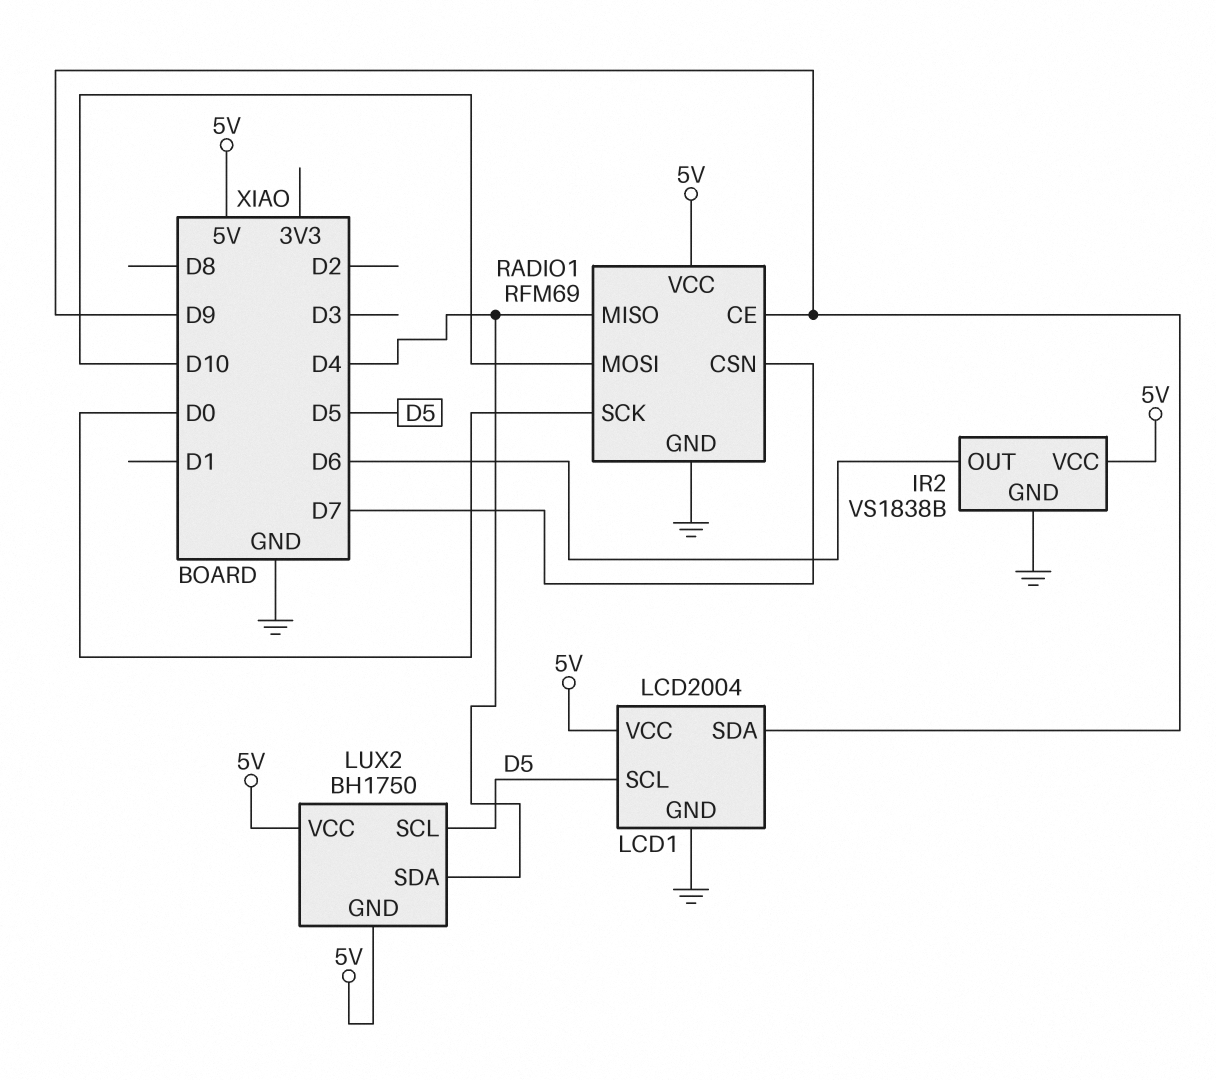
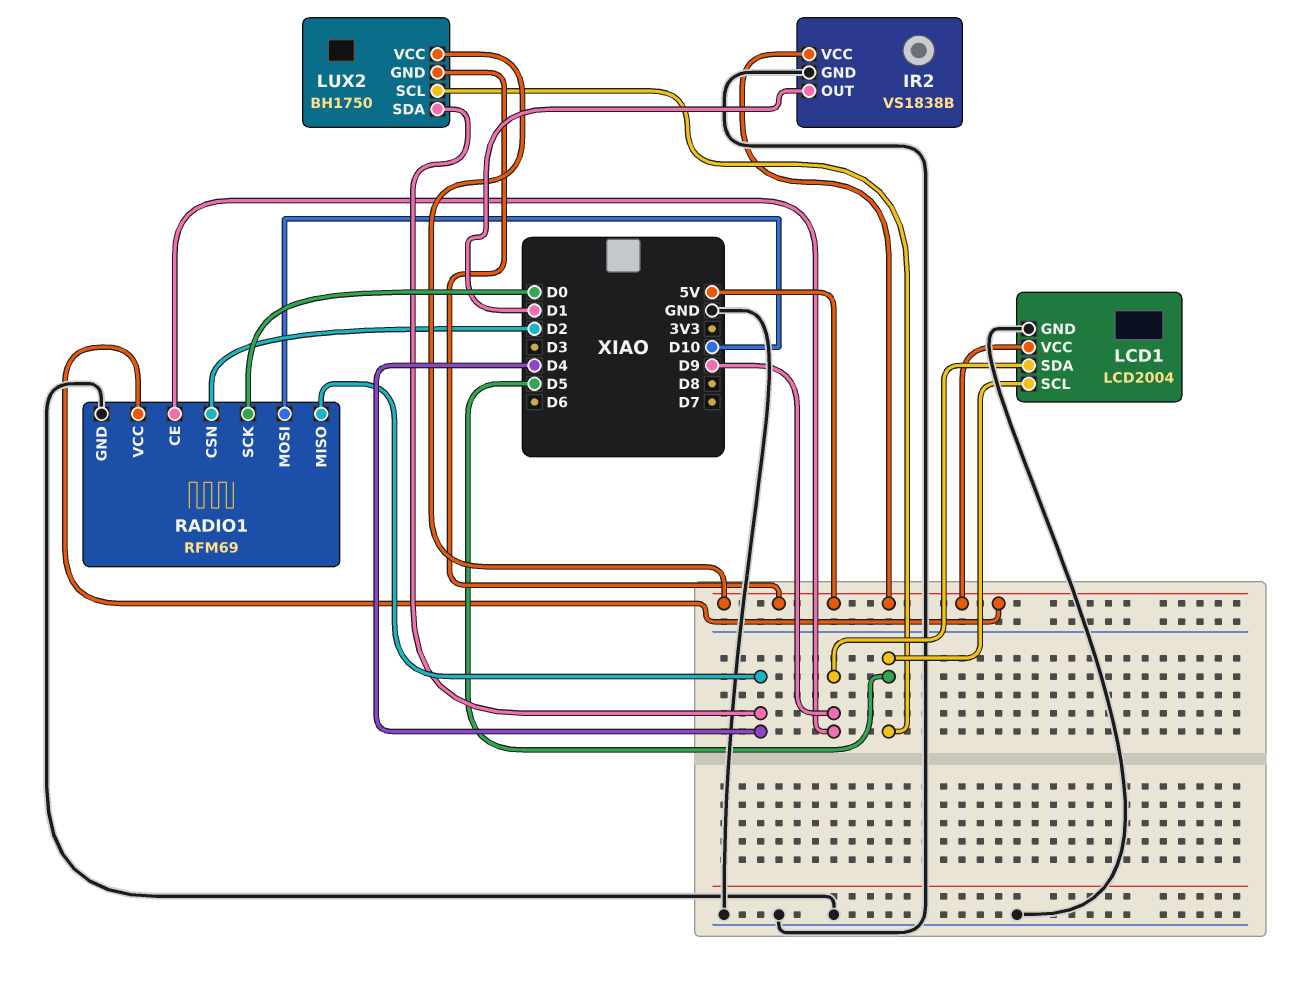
IR2 pin OUT: D6 -> D1
RADIO1 pin CSN: D7 -> D2

